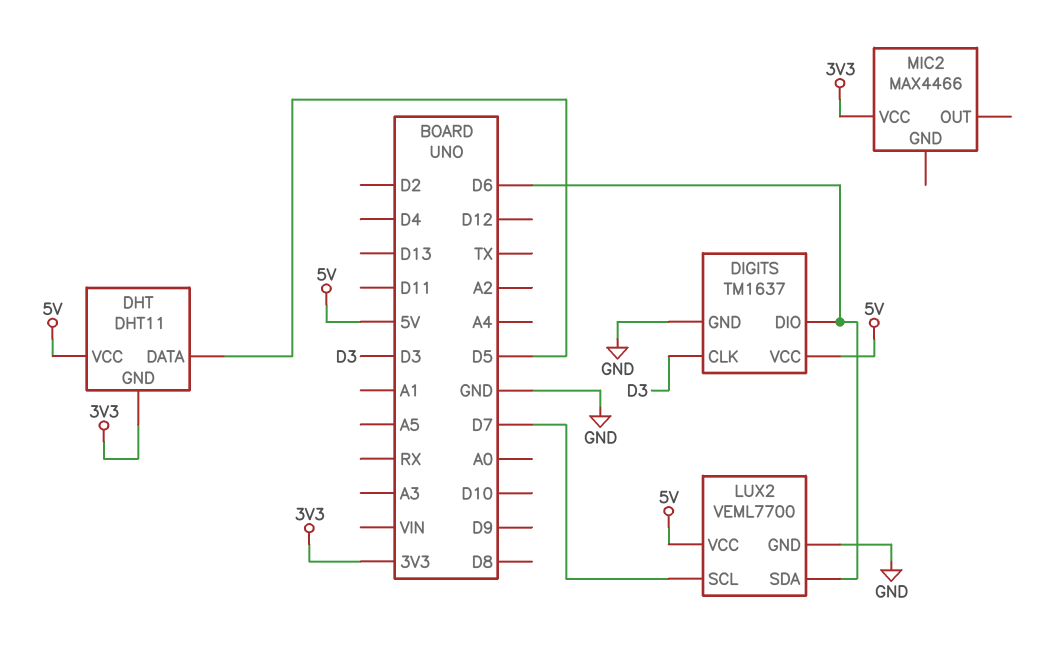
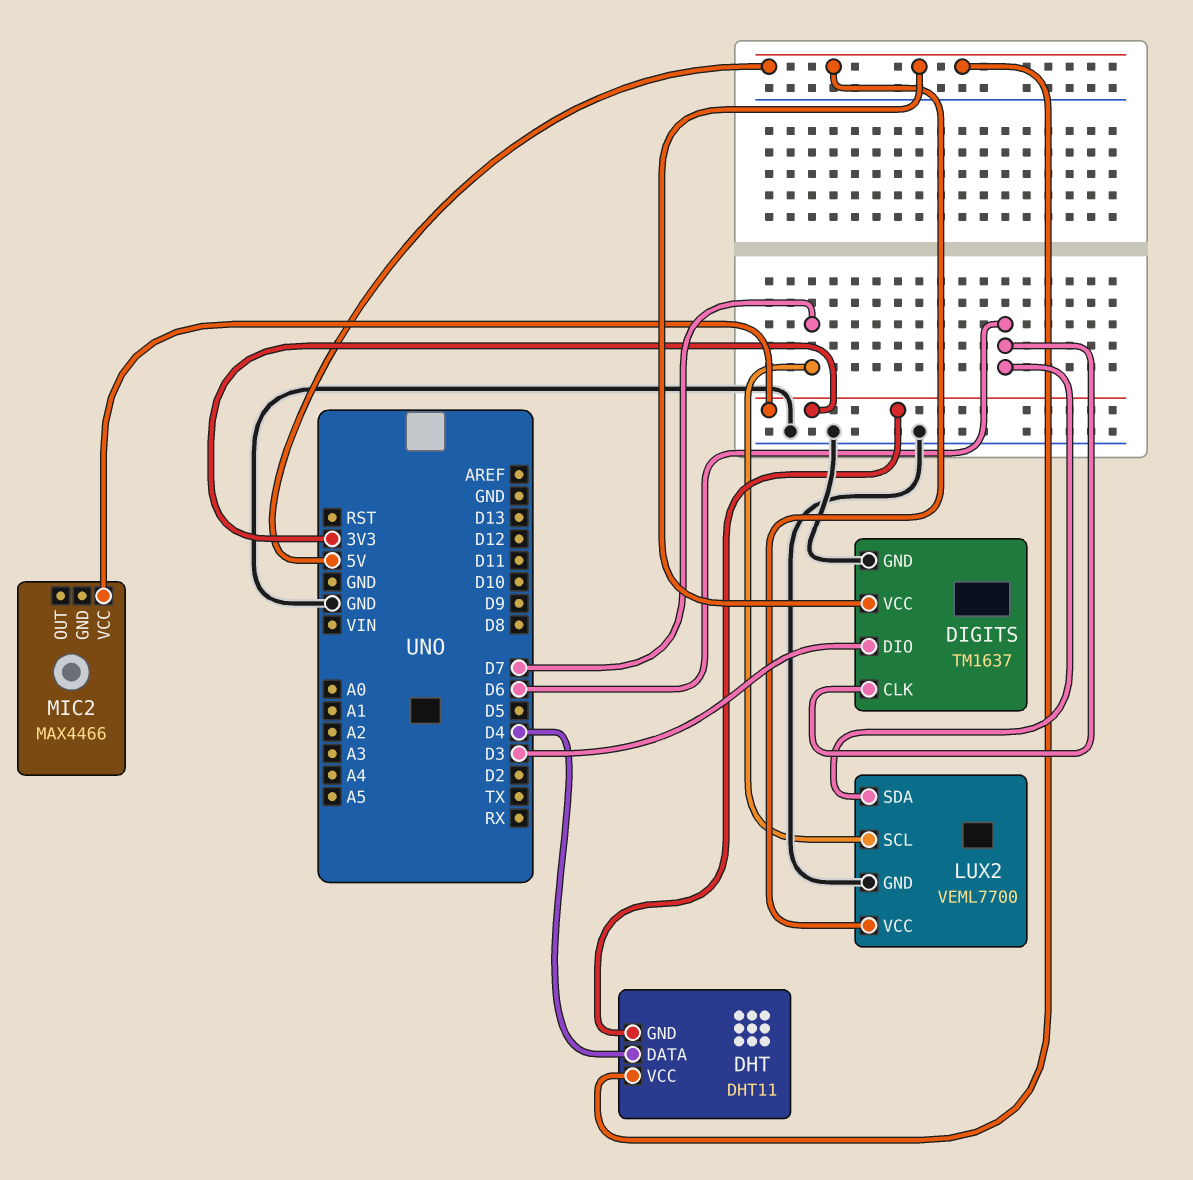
DHT pin DATA: D5 -> D4
DIGITS pin CLK: D3 -> D6
DIGITS pin DIO: D6 -> D3

